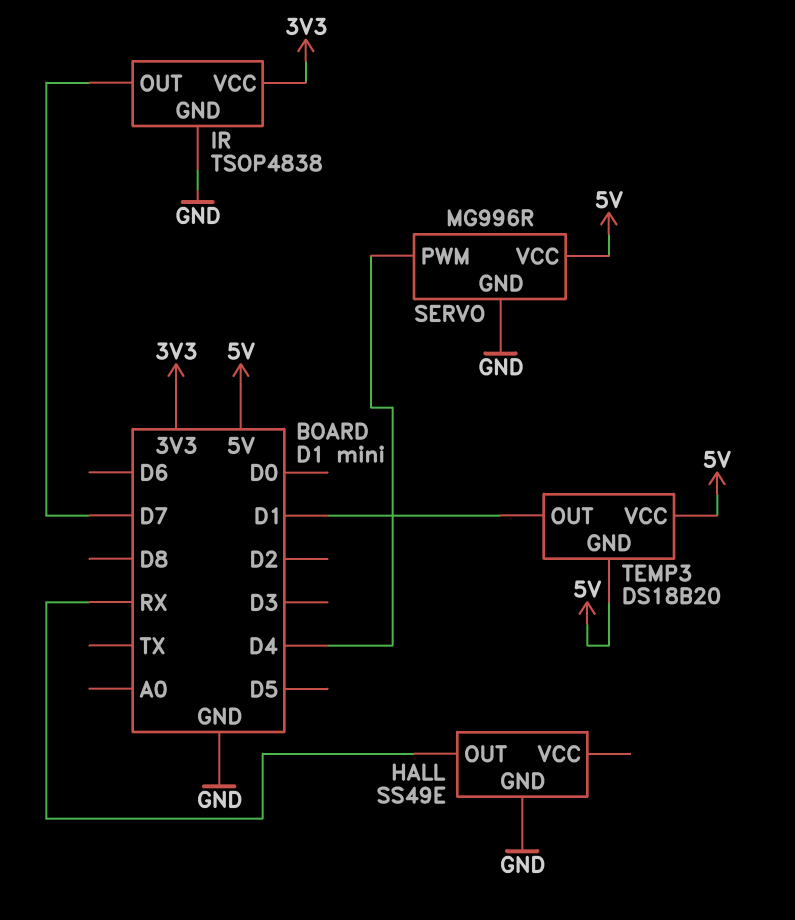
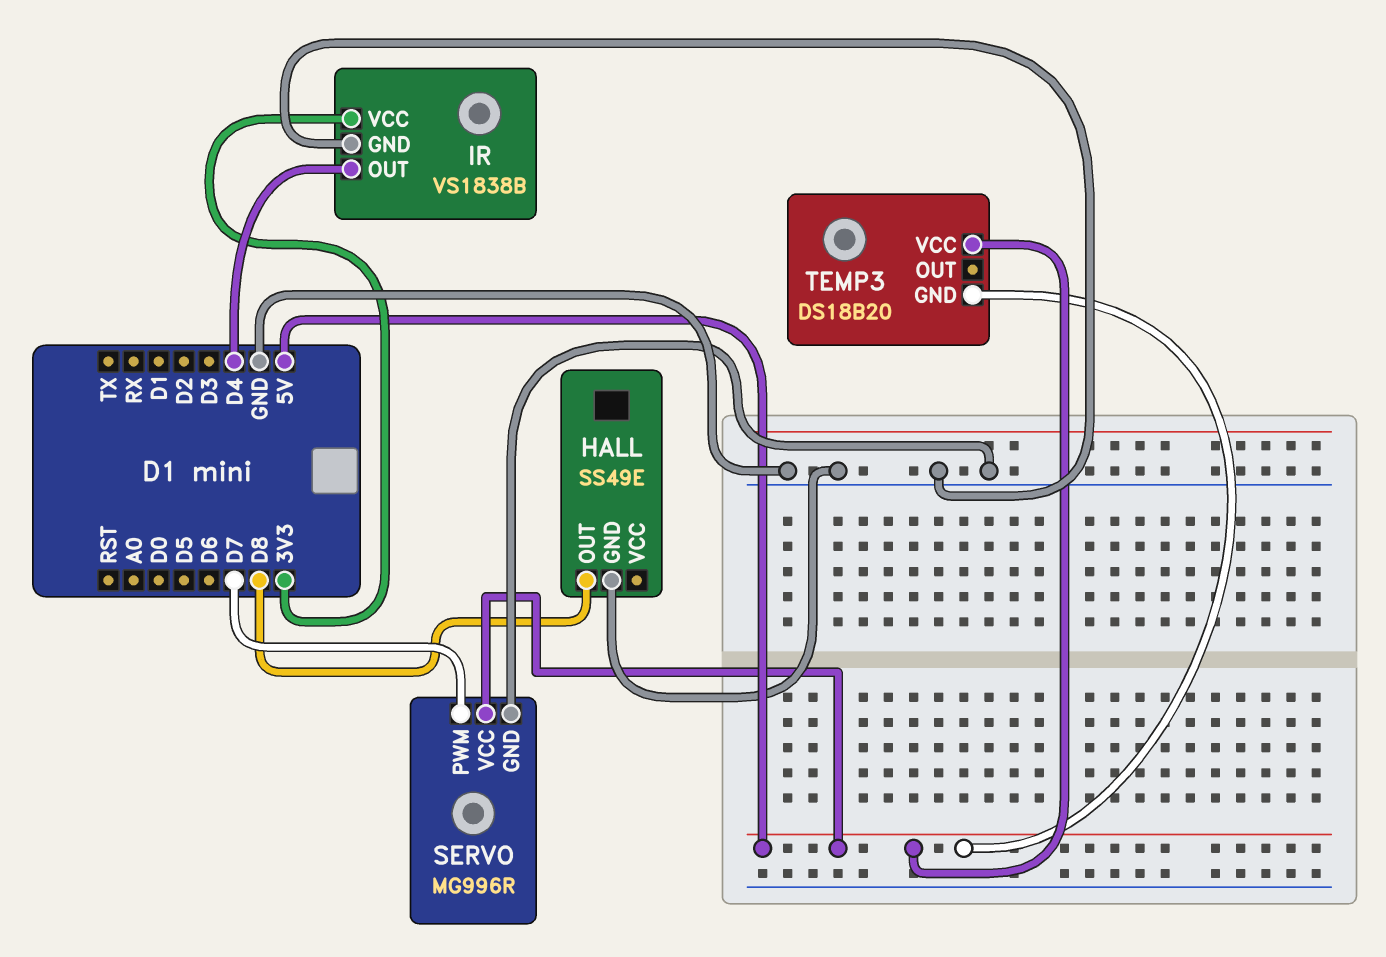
HALL pin OUT: RX -> D8
IR: TSOP4838 -> VS1838B
IR pin OUT: D7 -> D4
SERVO pin PWM: D4 -> D7
TEMP3 pin OUT: D1 -> none

